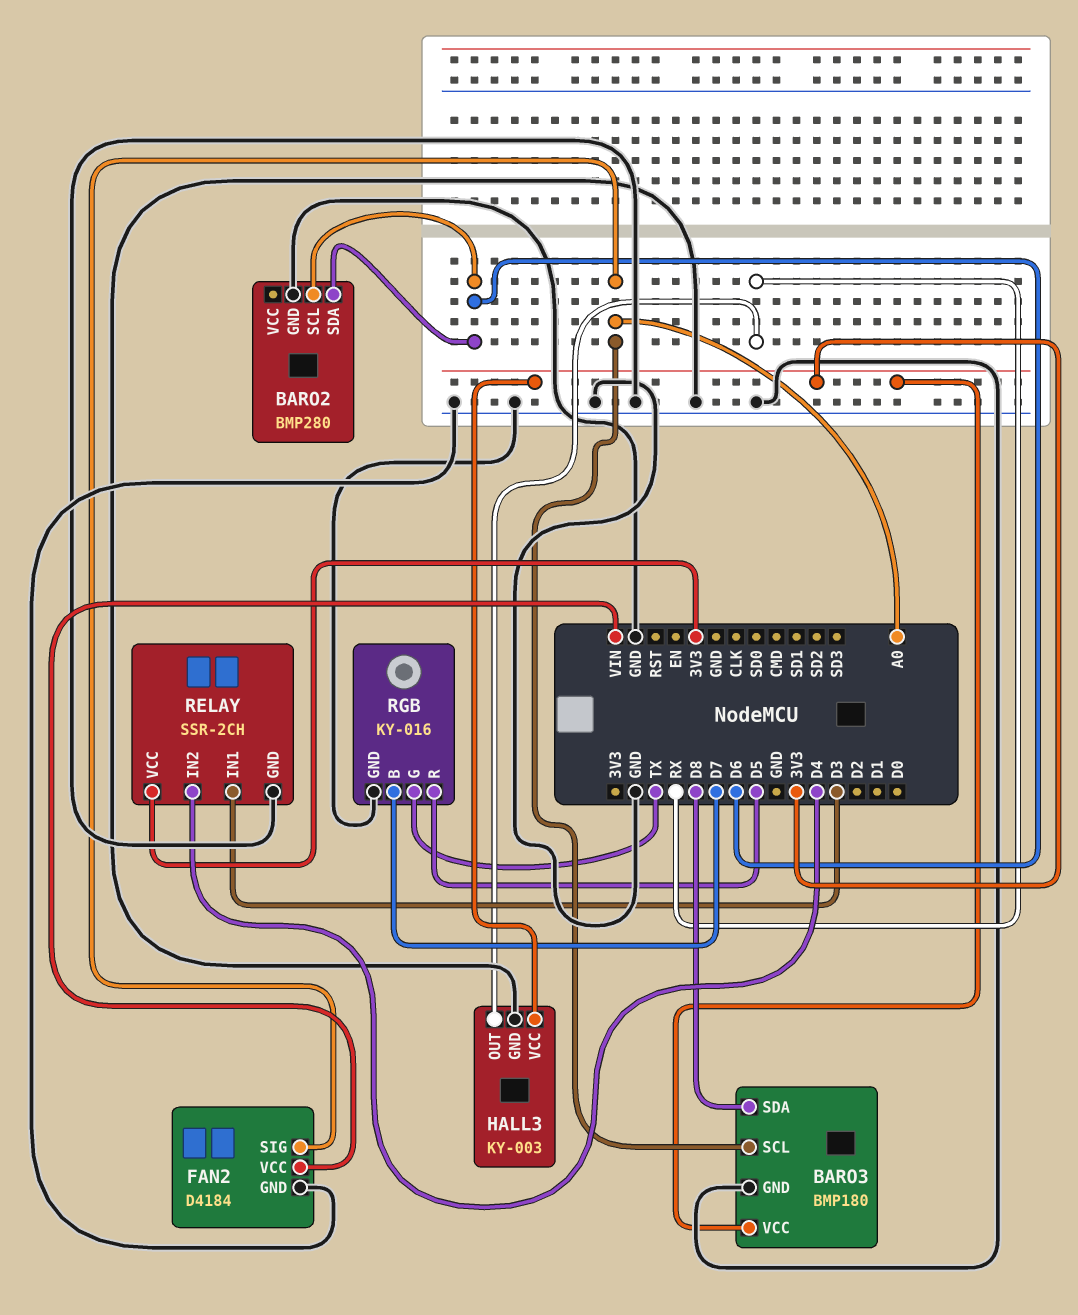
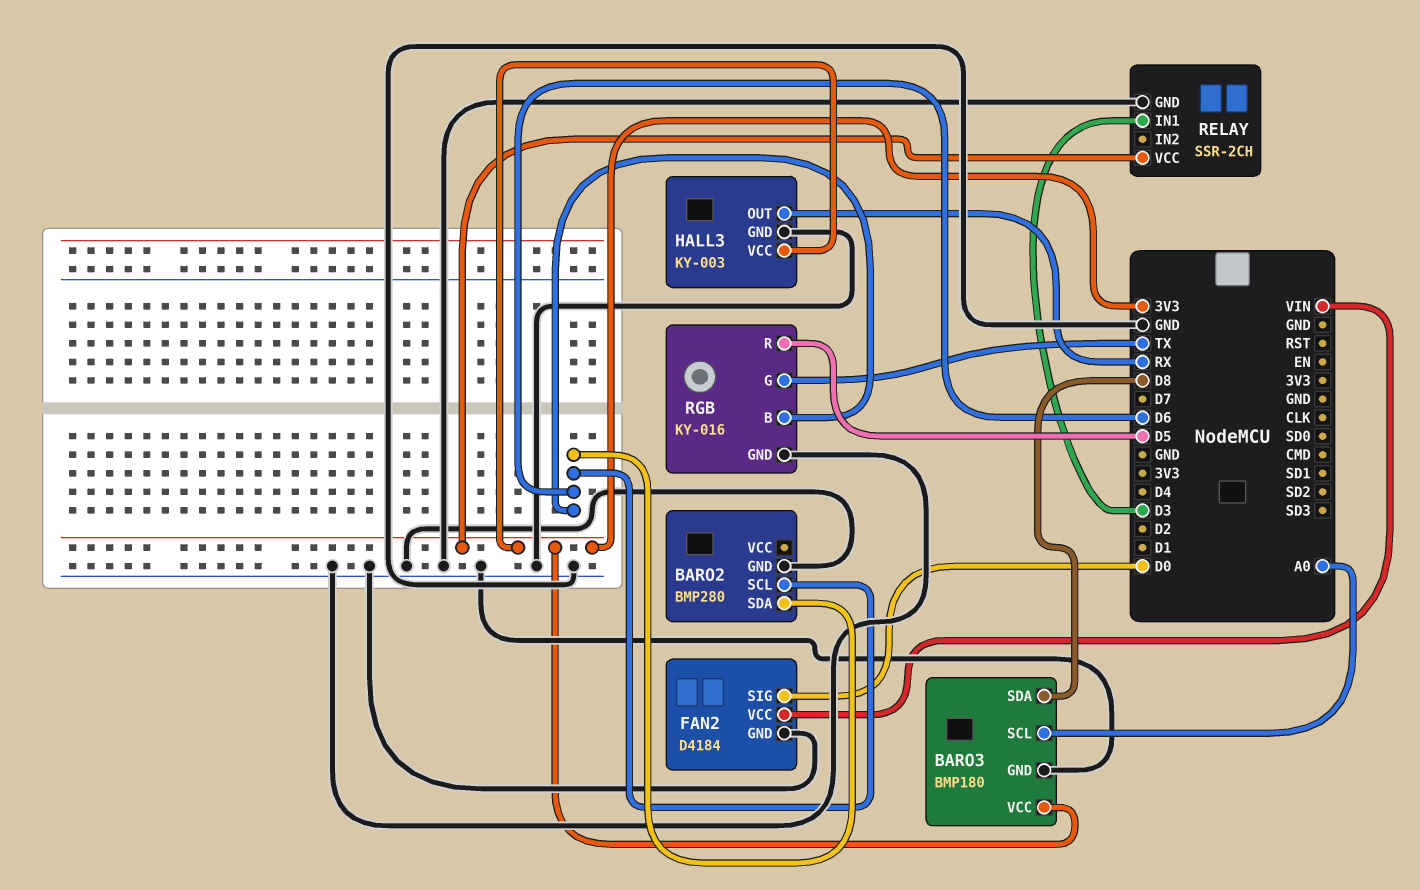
FAN2 pin SIG: A0 -> D0
RELAY pin IN2: D4 -> none
RGB pin B: D7 -> D6

